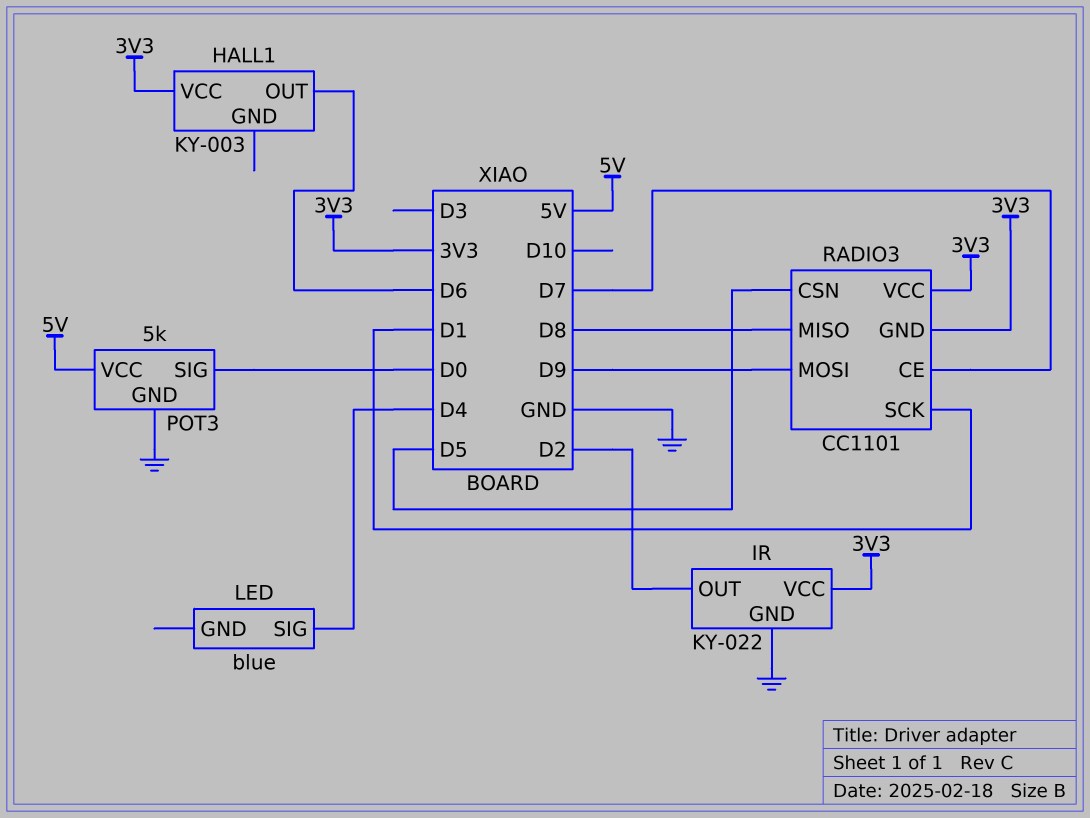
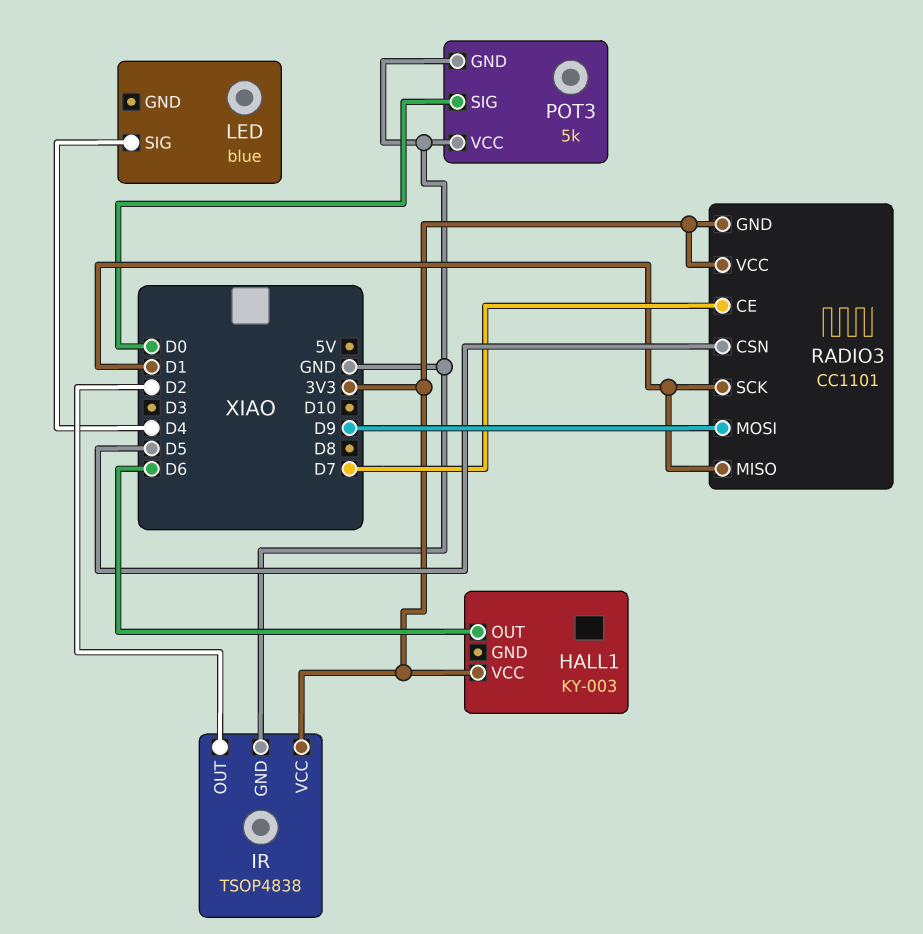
IR: KY-022 -> TSOP4838
POT3 pin VCC: 5V -> GND
RADIO3 pin MISO: D8 -> D1

